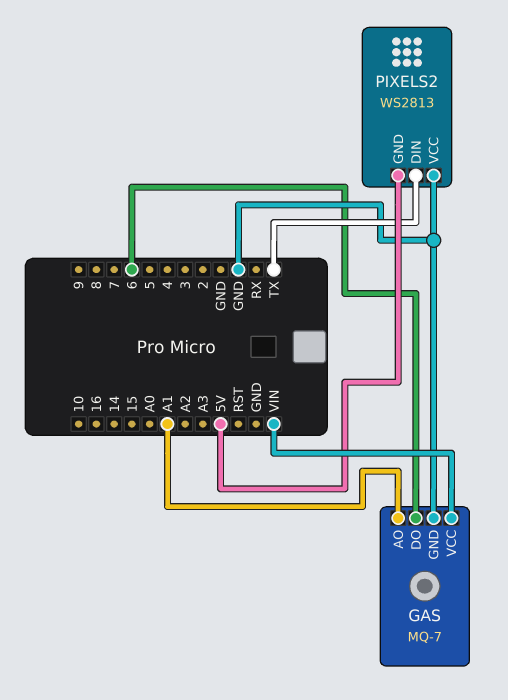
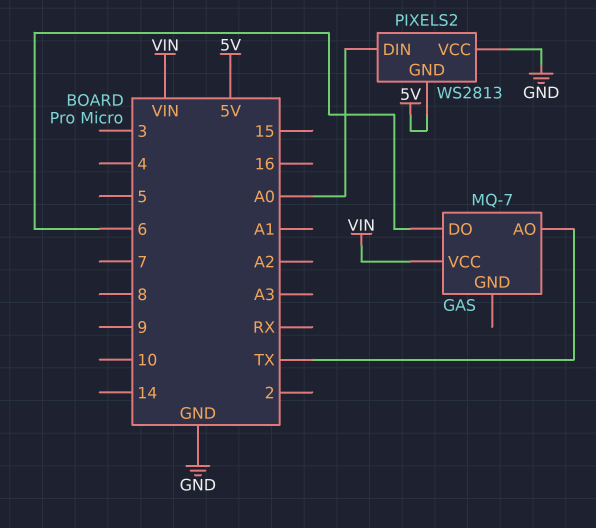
GAS pin AO: A1 -> TX
GAS pin GND: GND -> none
PIXELS2 pin DIN: TX -> A0

